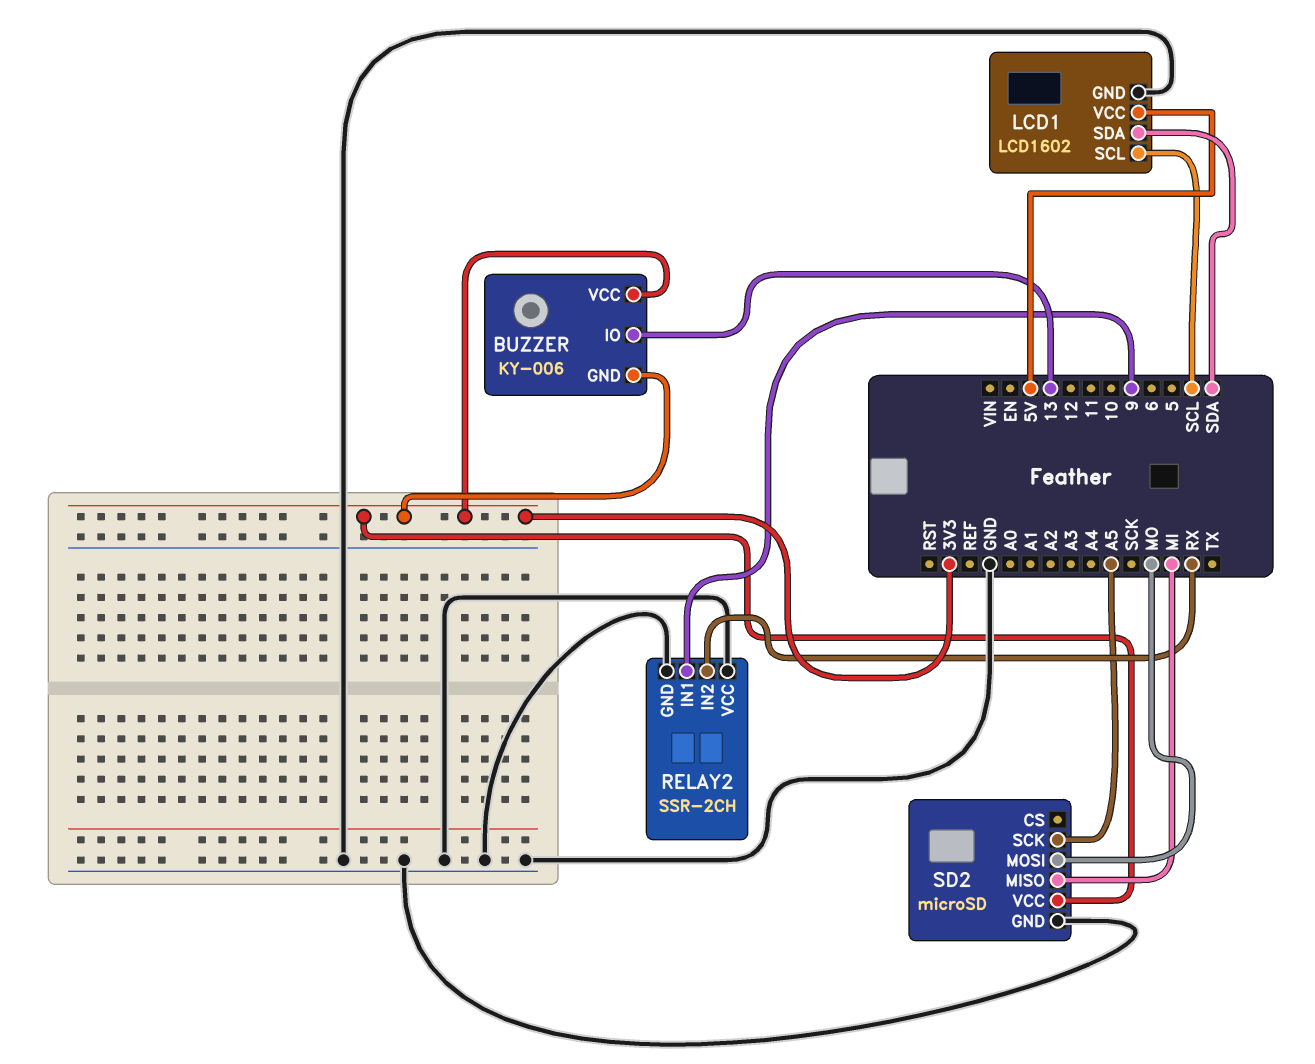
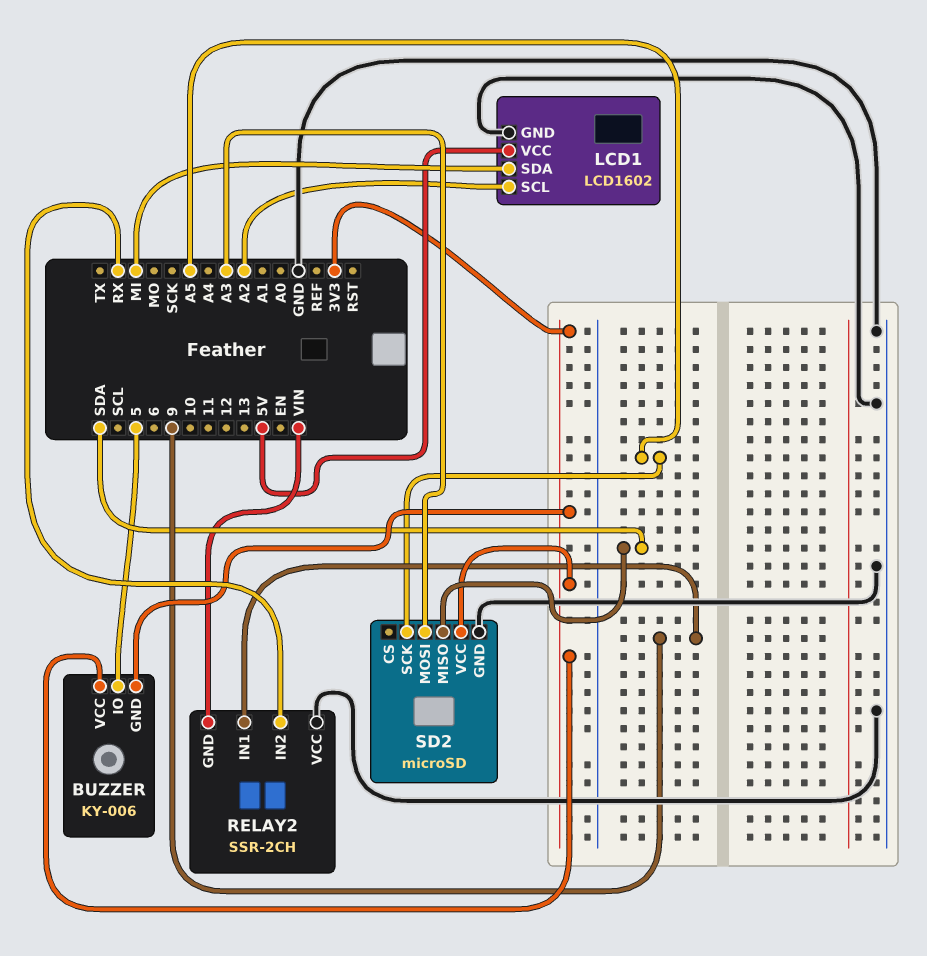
BUZZER pin IO: 13 -> 5
LCD1 pin SCL: SCL -> A2
LCD1 pin SDA: SDA -> MI
RELAY2 pin GND: GND -> VIN
SD2 pin MISO: MI -> SDA
SD2 pin MOSI: MO -> A3

